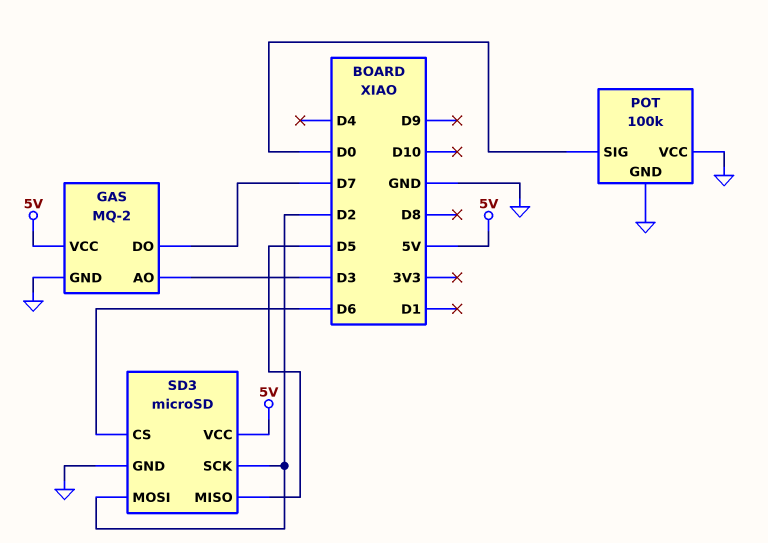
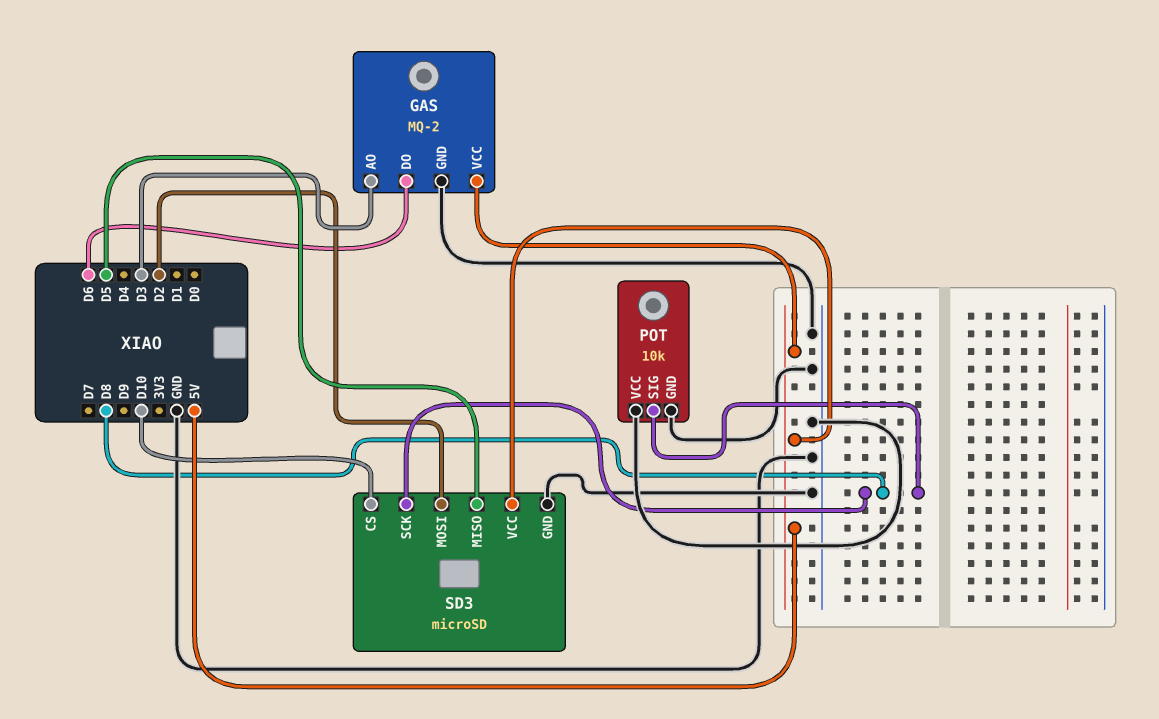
GAS pin DO: D7 -> D6
POT: 100k -> 10k
POT pin SIG: D0 -> D8
SD3 pin CS: D6 -> D10
SD3 pin SCK: D2 -> D8

